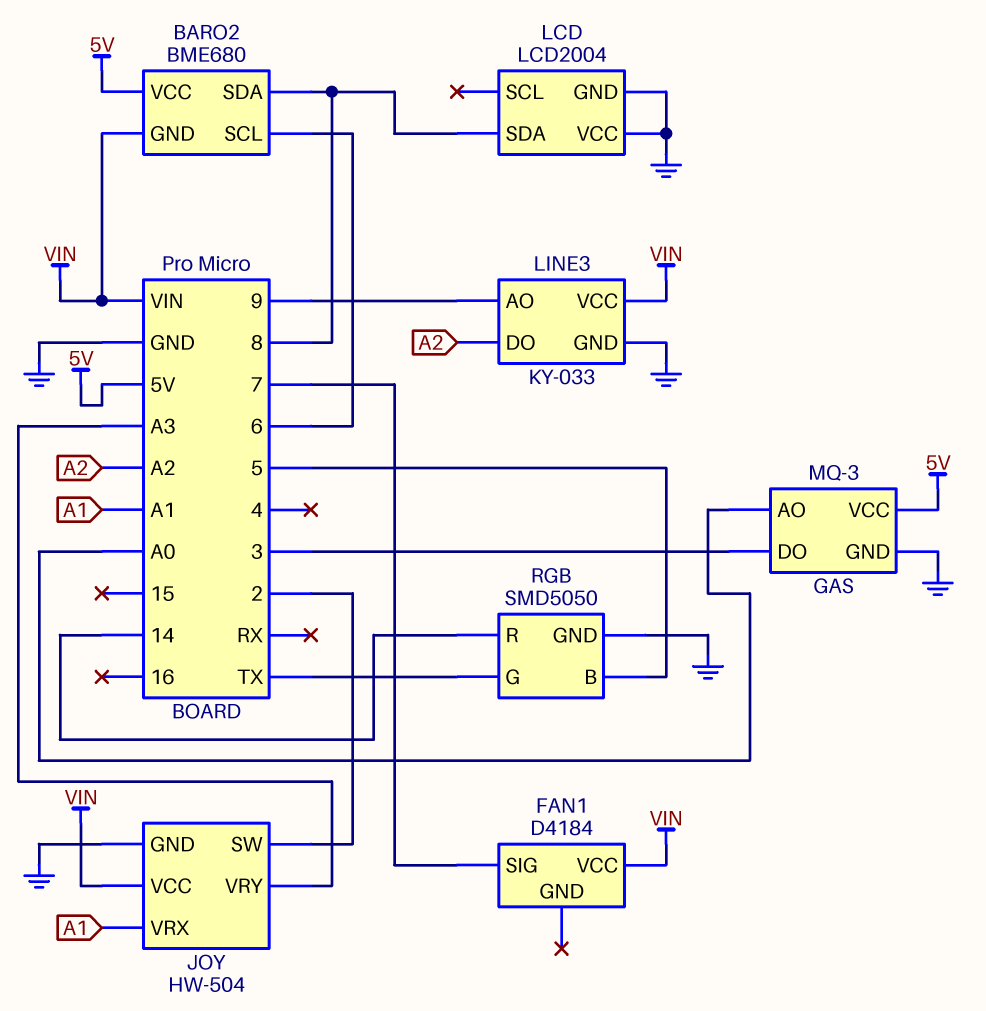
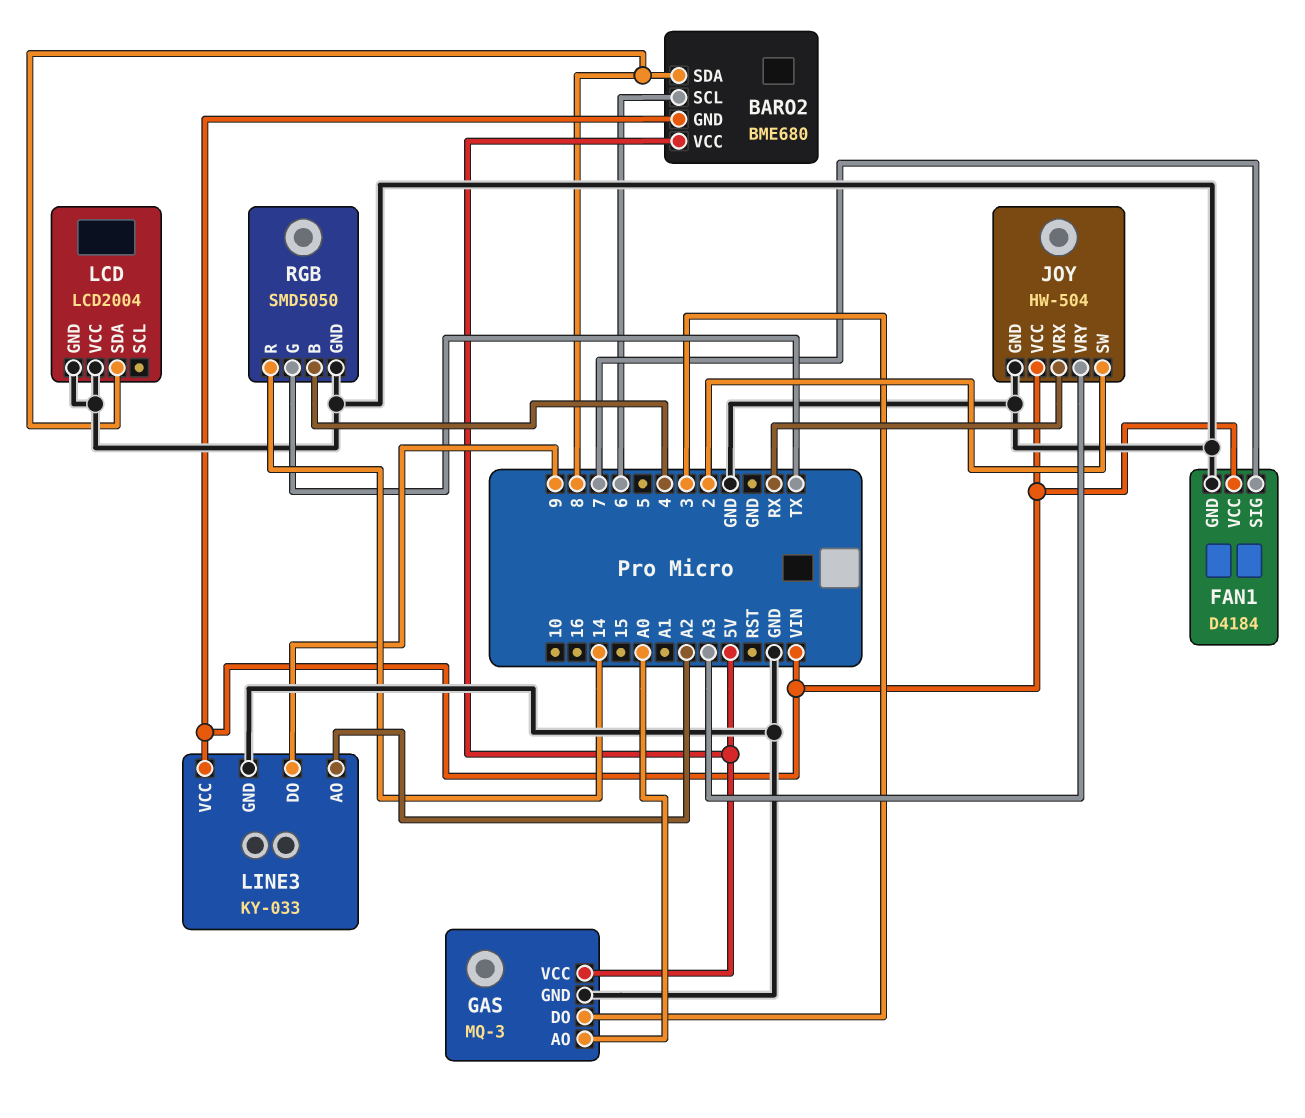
FAN1 pin GND: none -> GND
JOY pin VRX: A1 -> RX
LINE3 pin AO: 9 -> A2
LINE3 pin DO: A2 -> 9
RGB pin B: 5 -> 4

